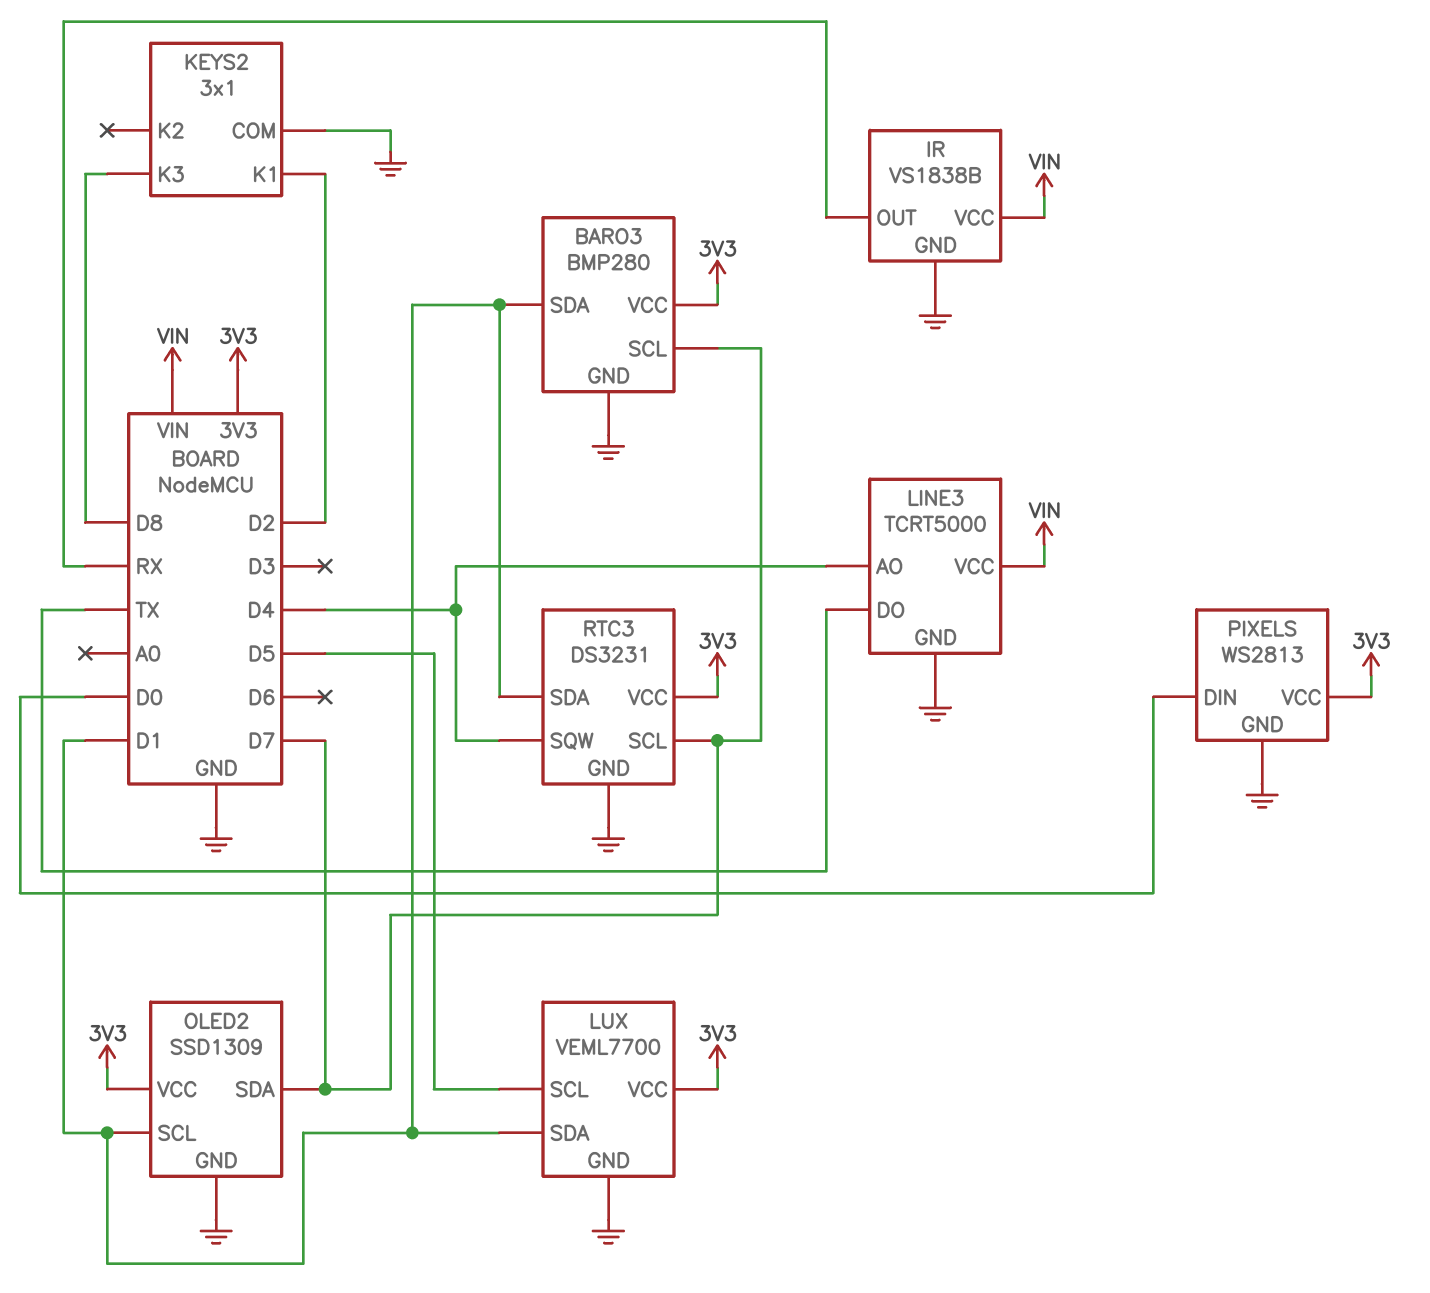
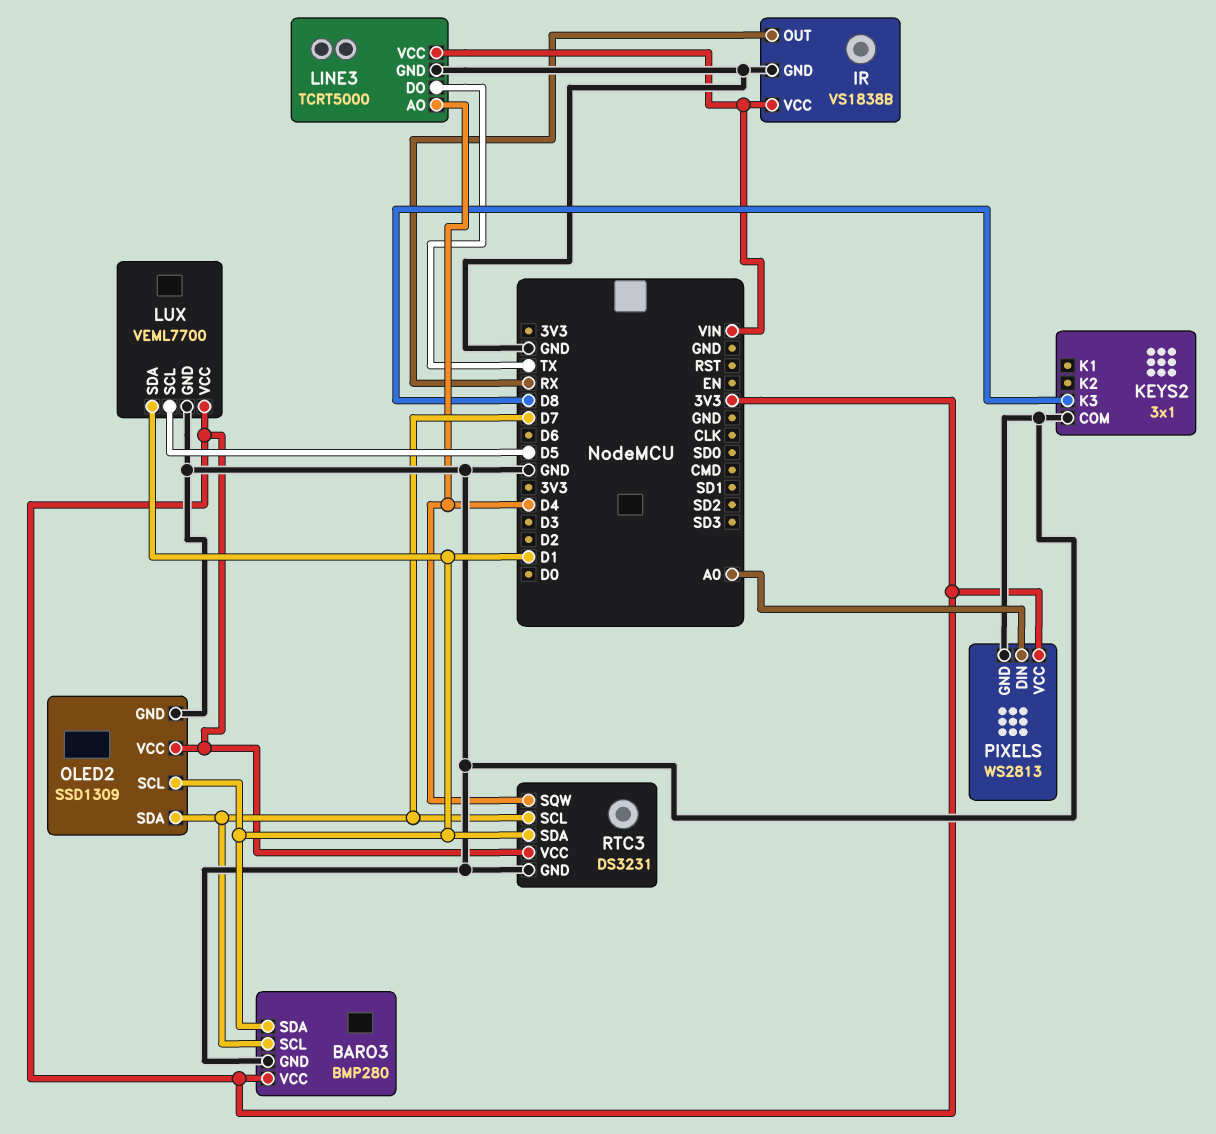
KEYS2 pin K1: D2 -> none
PIXELS pin DIN: D0 -> A0

